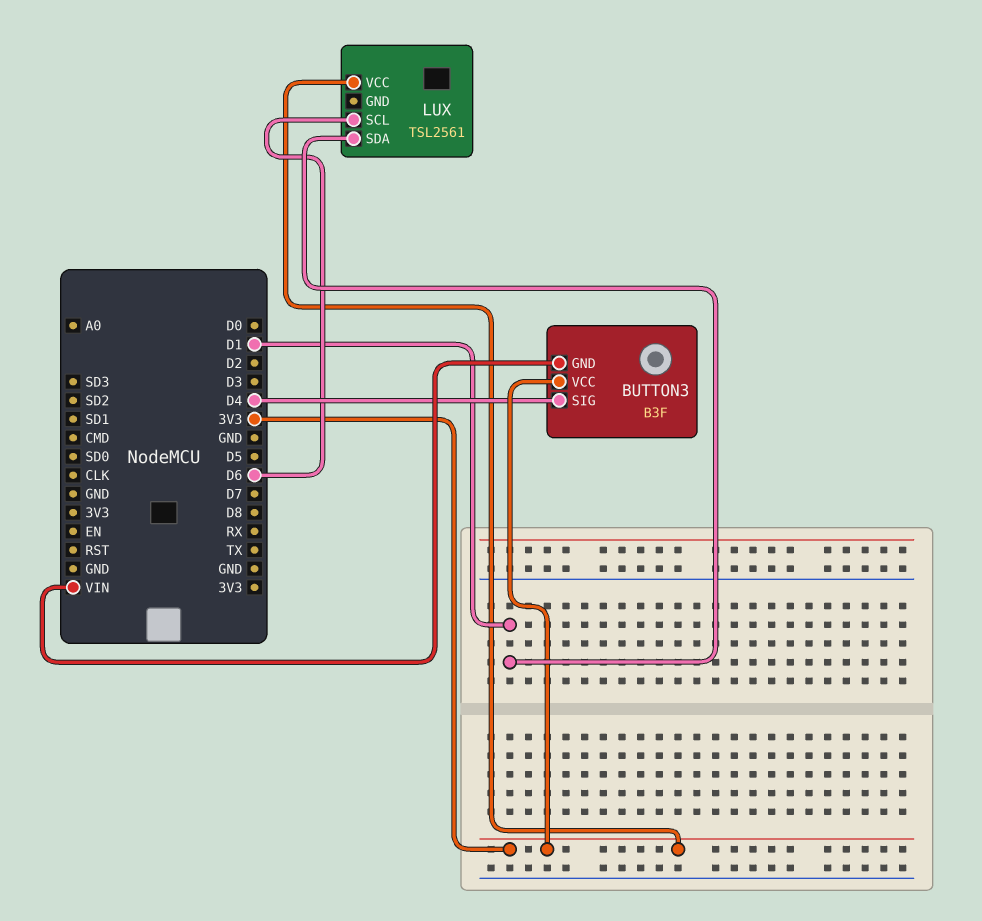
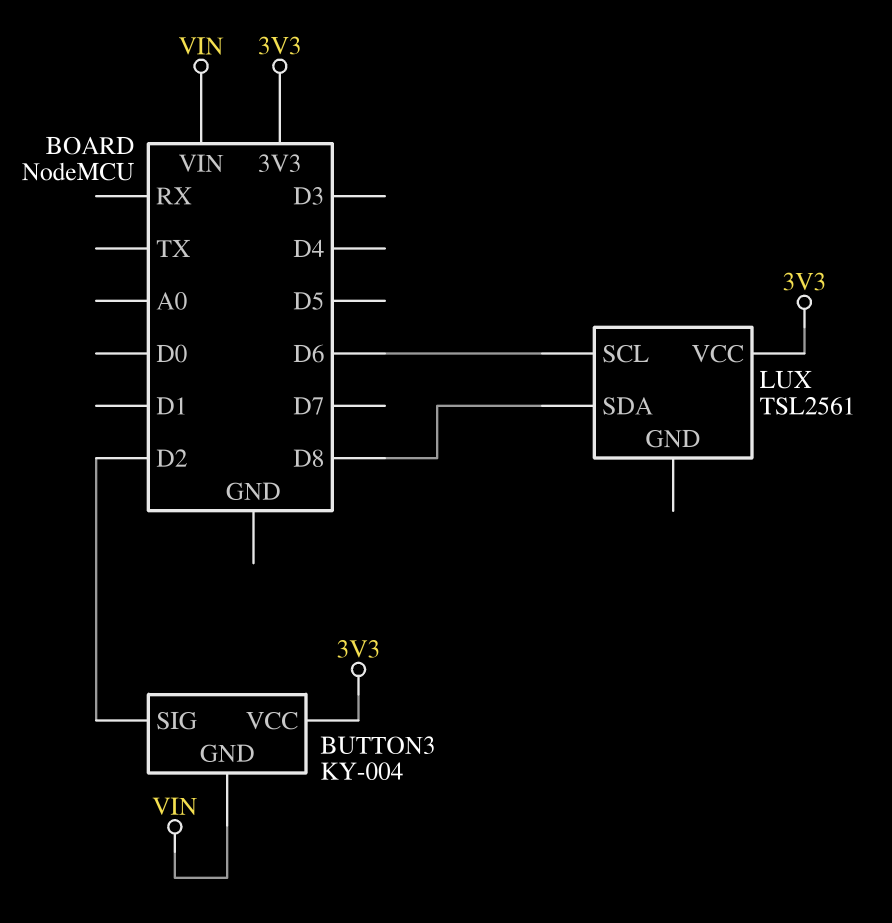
BUTTON3: B3F -> KY-004
BUTTON3 pin SIG: D4 -> D2
LUX pin SDA: D1 -> D8

